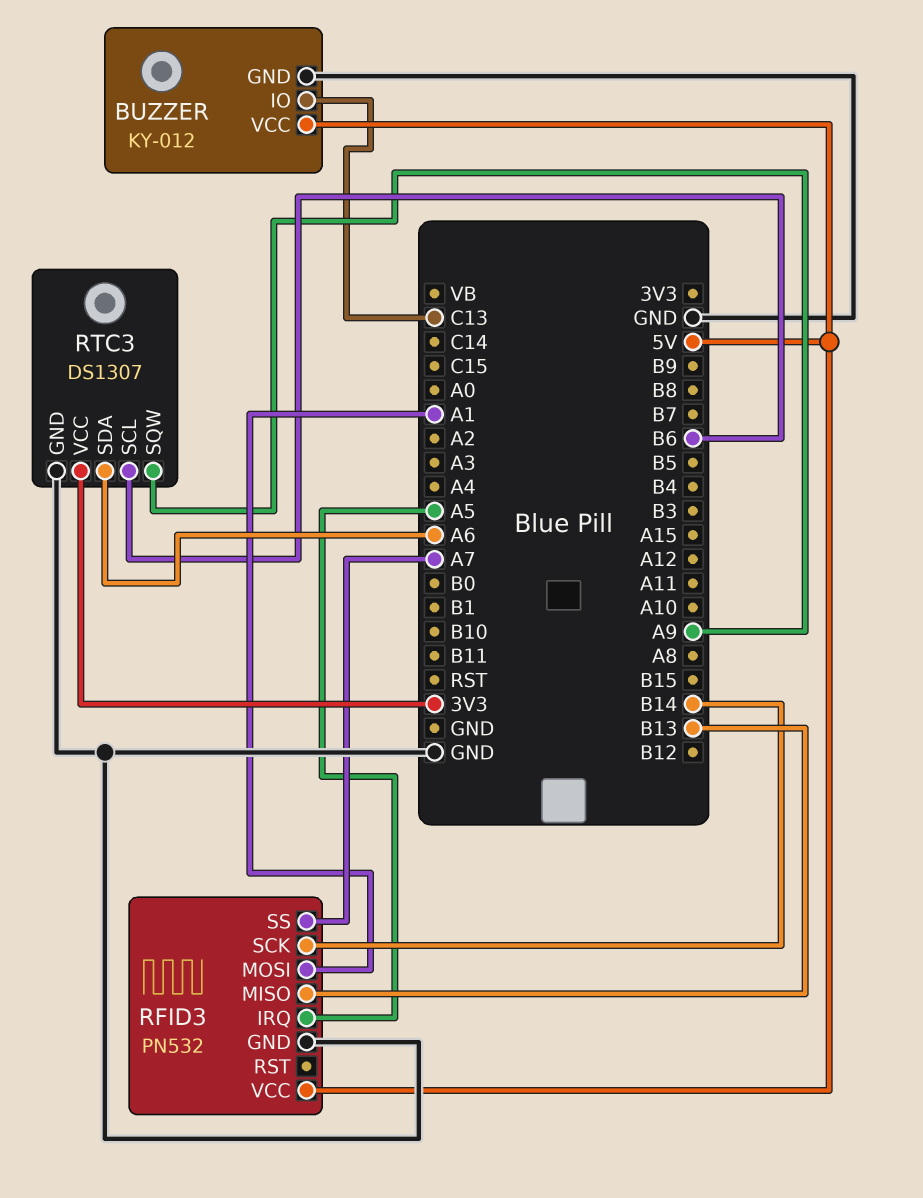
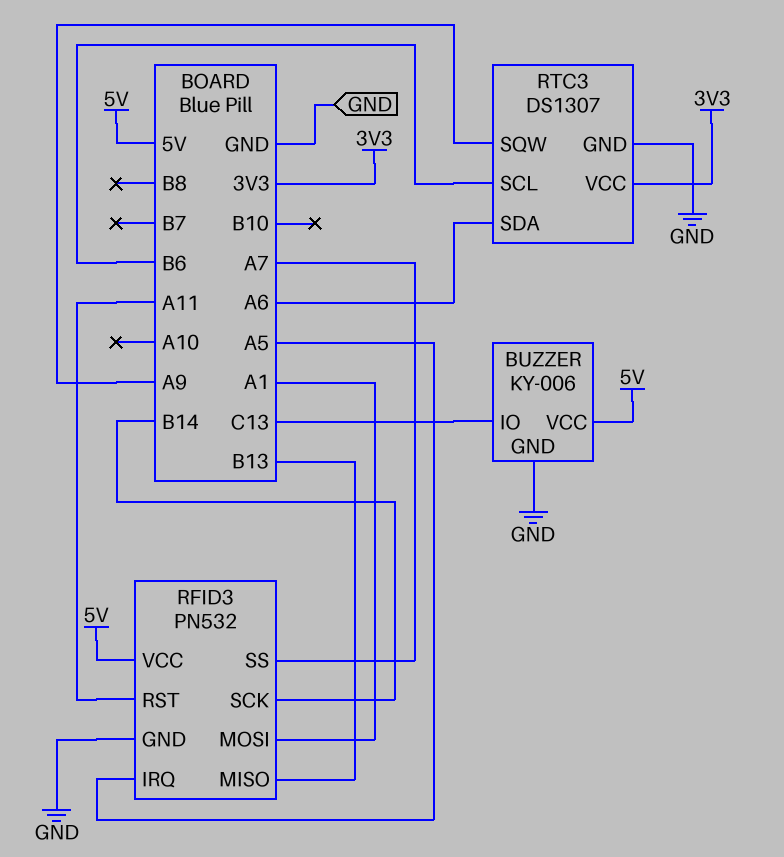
BUZZER: KY-012 -> KY-006
RFID3 pin RST: none -> A11

